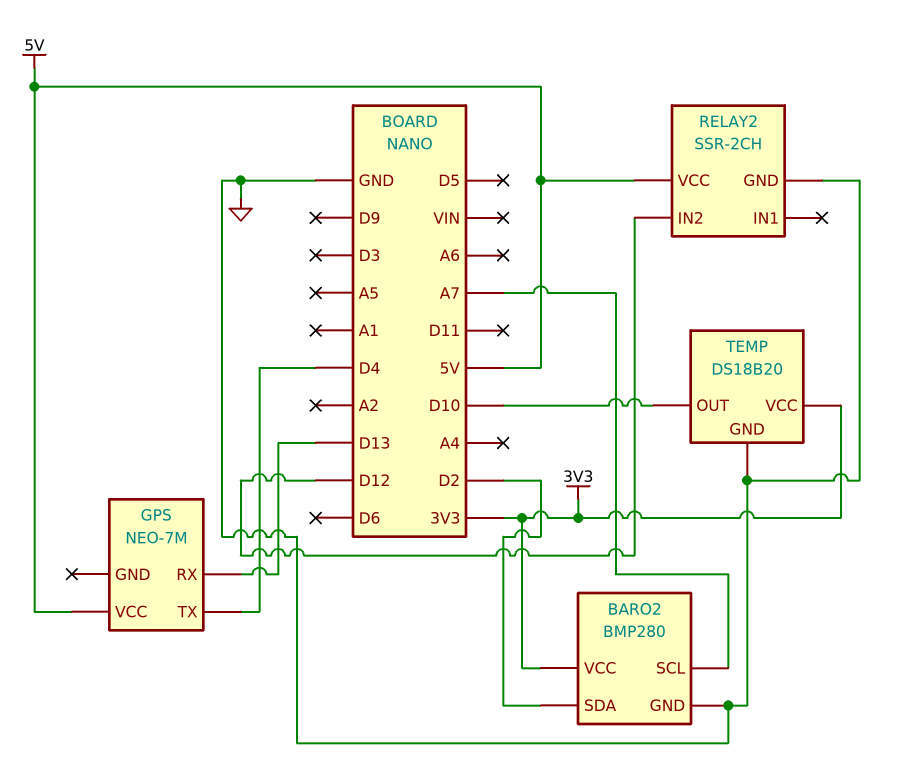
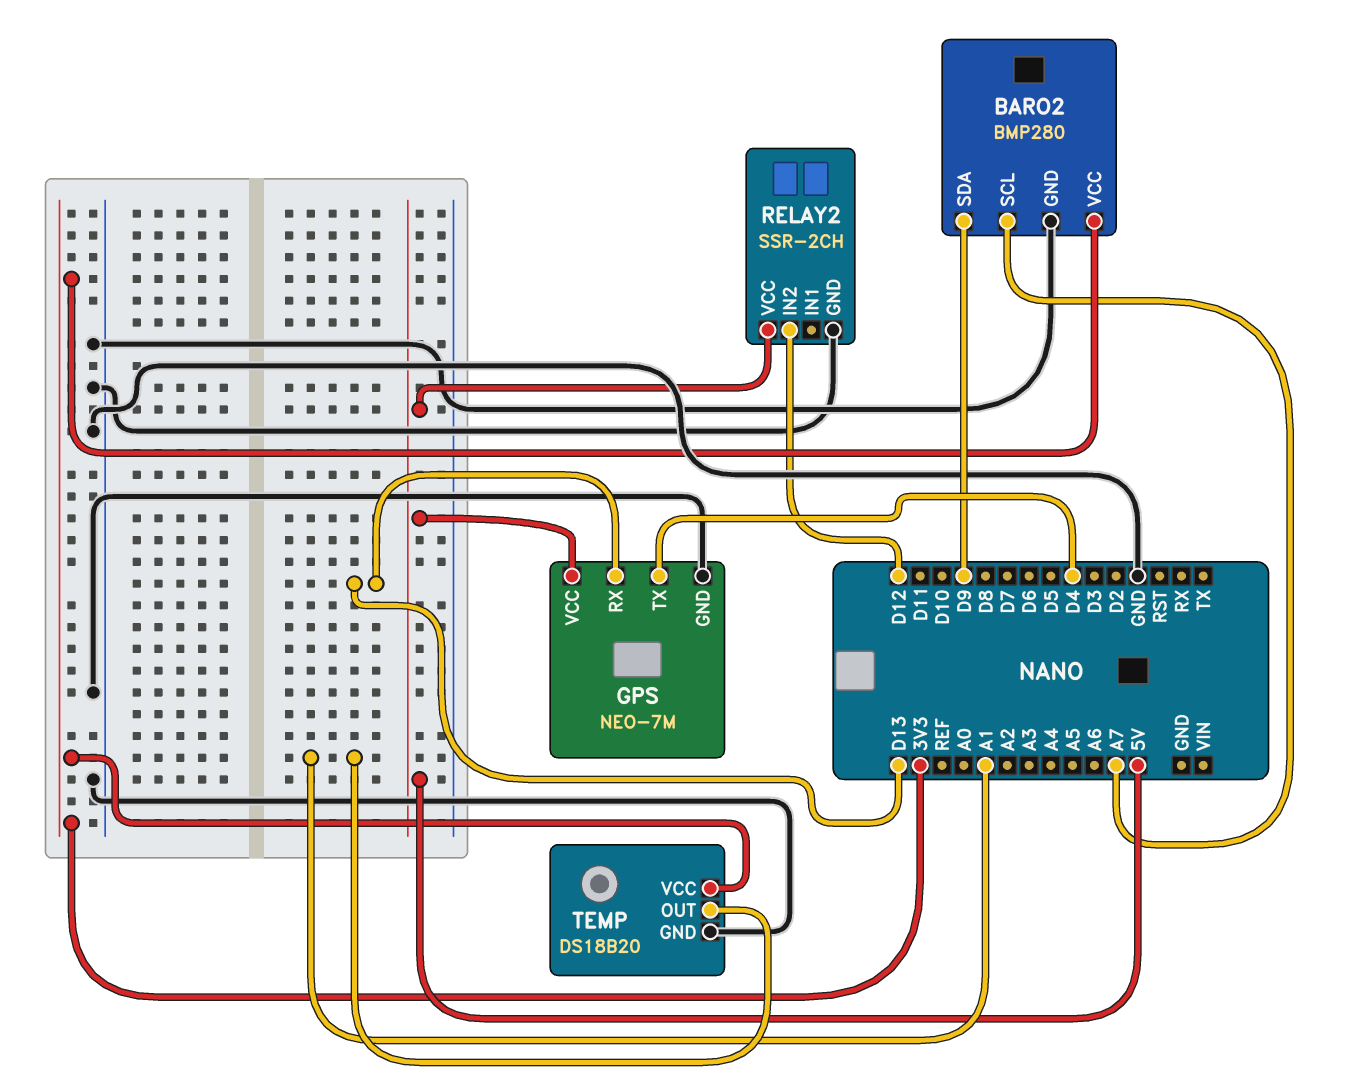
BARO2 pin SDA: D2 -> D9
GPS pin GND: none -> GND
TEMP pin OUT: D10 -> A1

